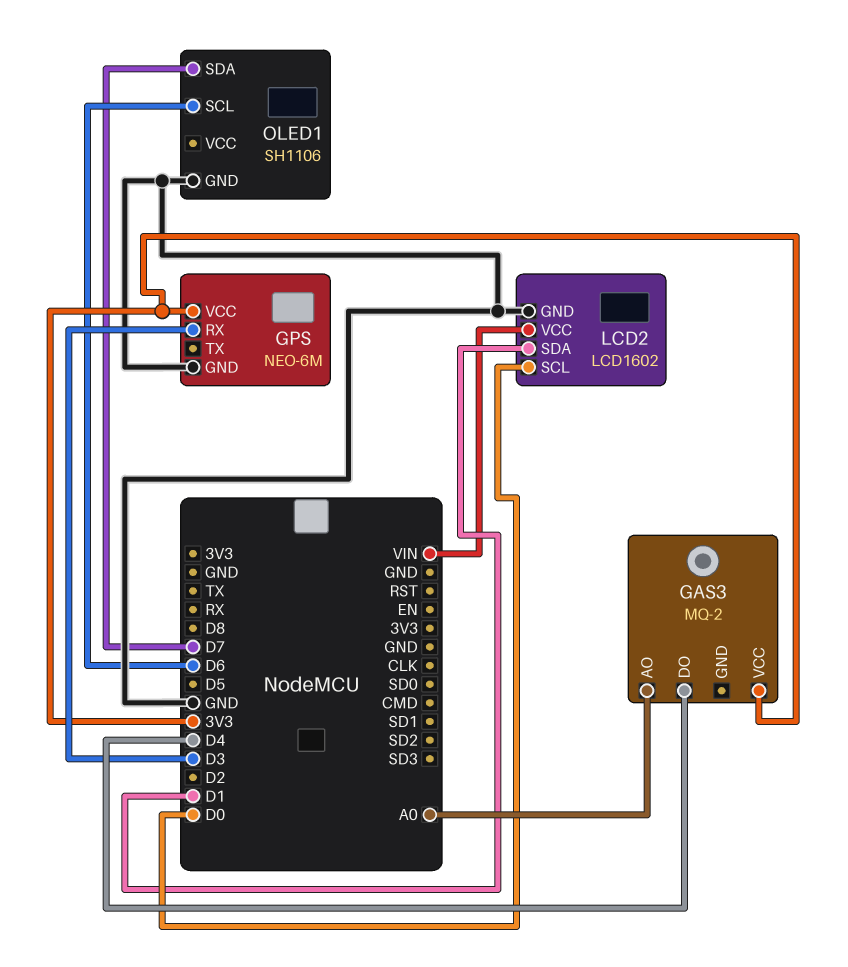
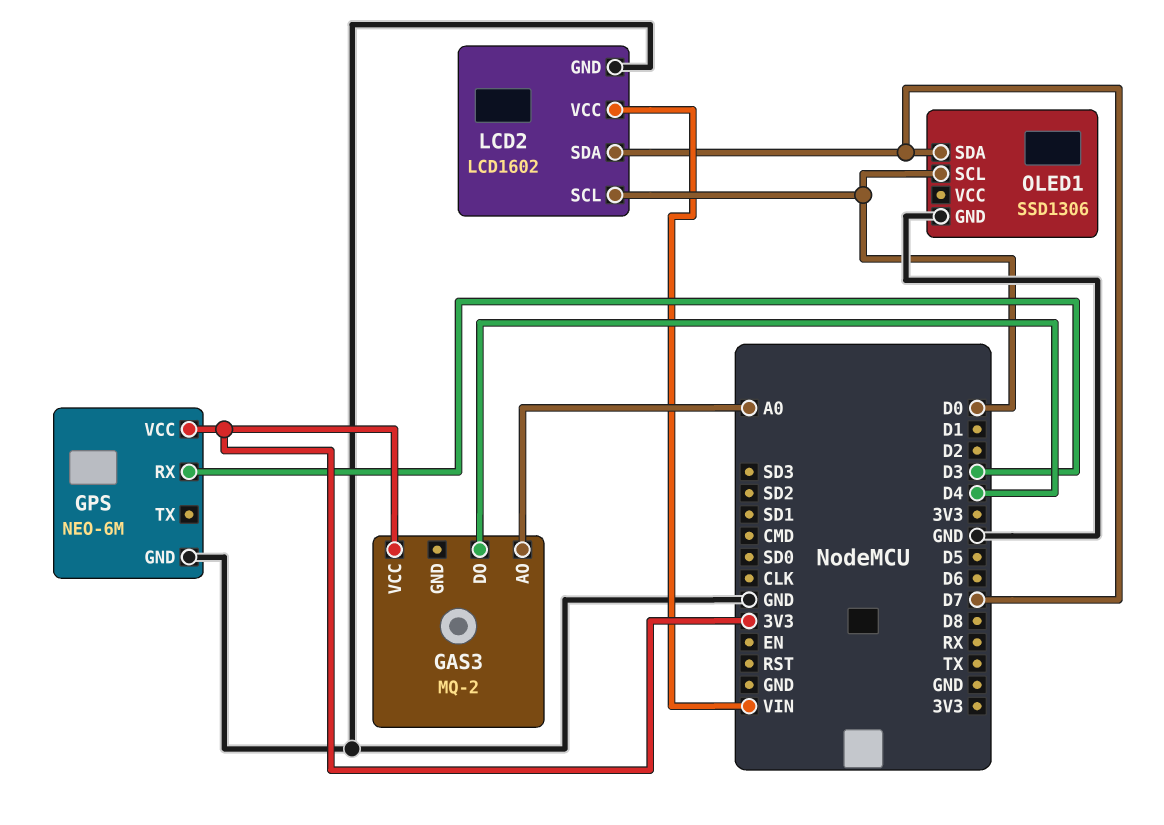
LCD2 pin SDA: D1 -> D7
OLED1: SH1106 -> SSD1306
OLED1 pin SCL: D6 -> D0

